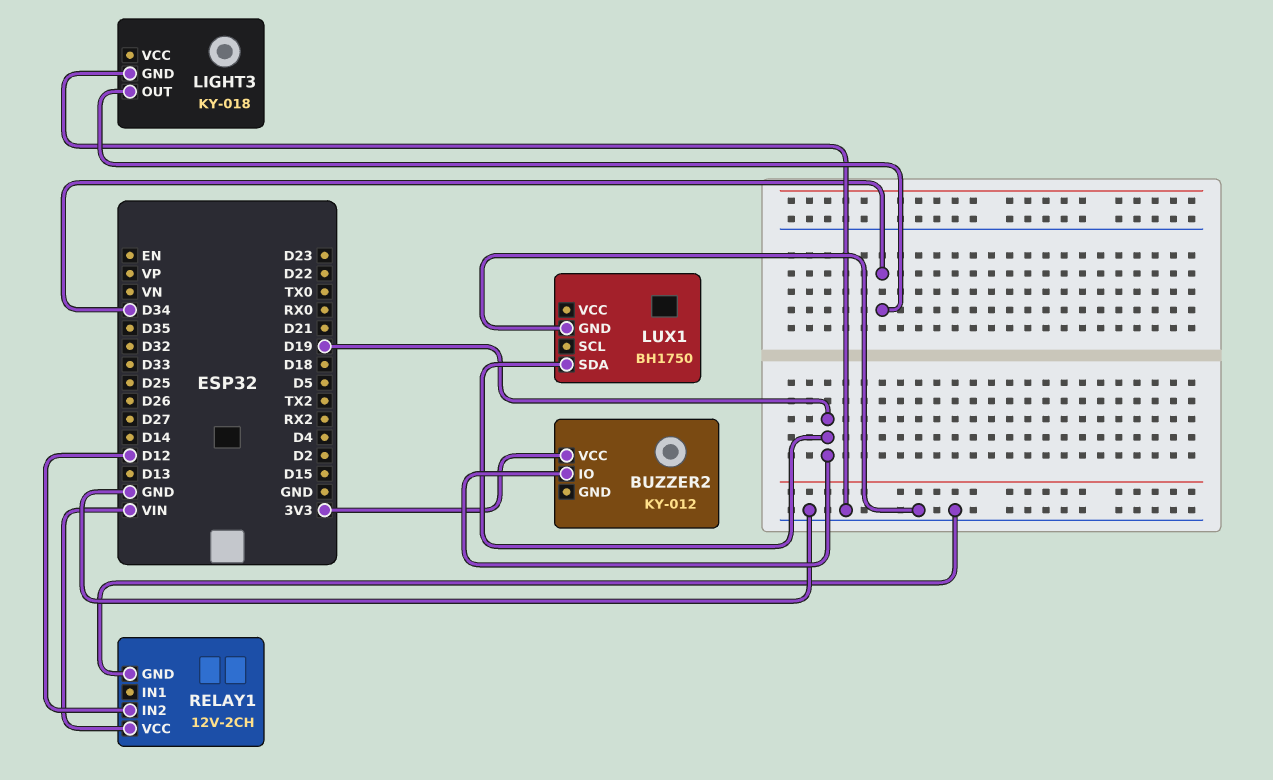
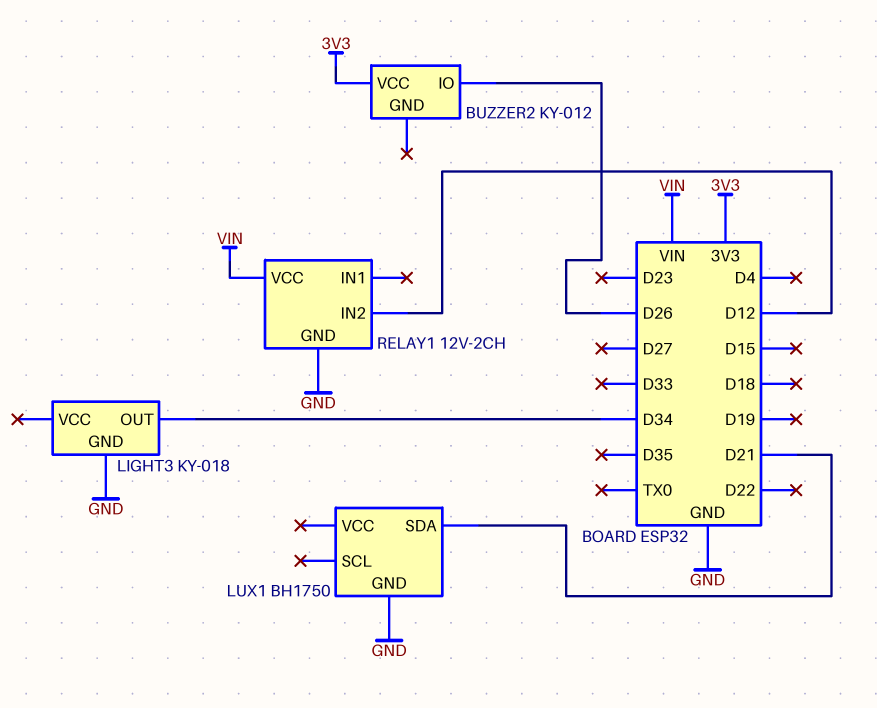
BUZZER2 pin IO: D19 -> D26
LUX1 pin SDA: D19 -> D21

